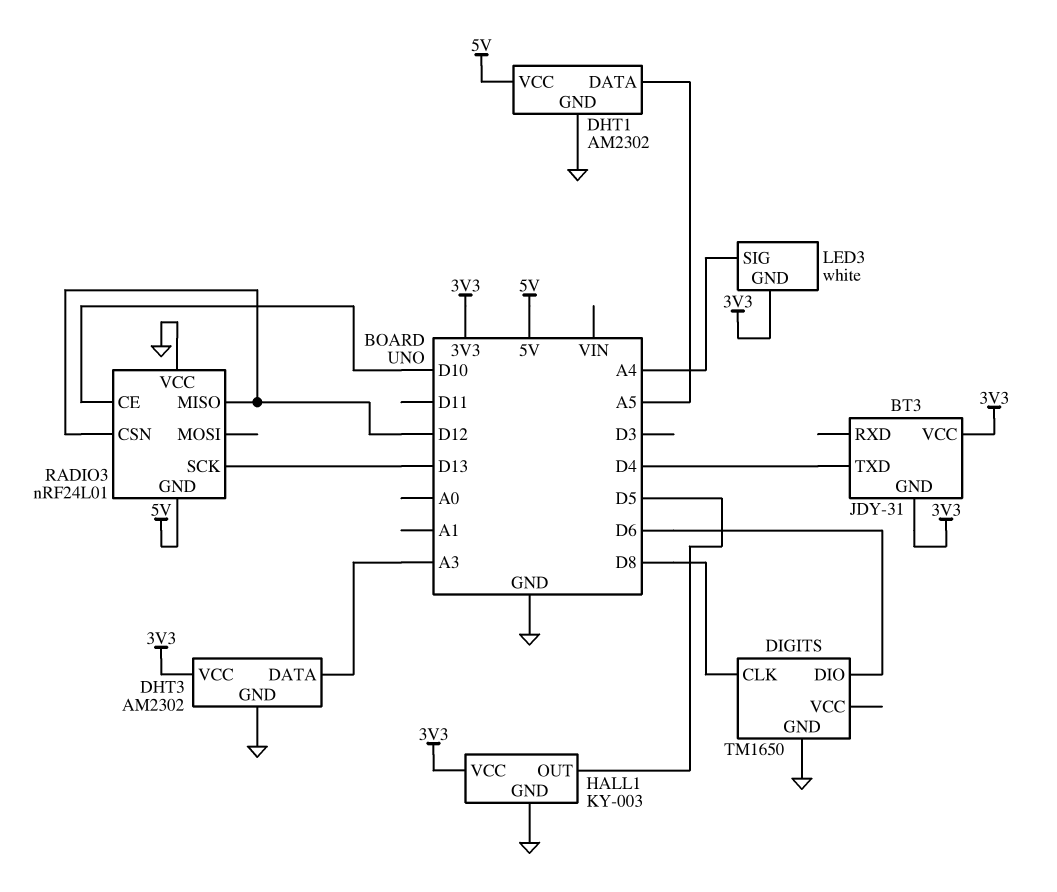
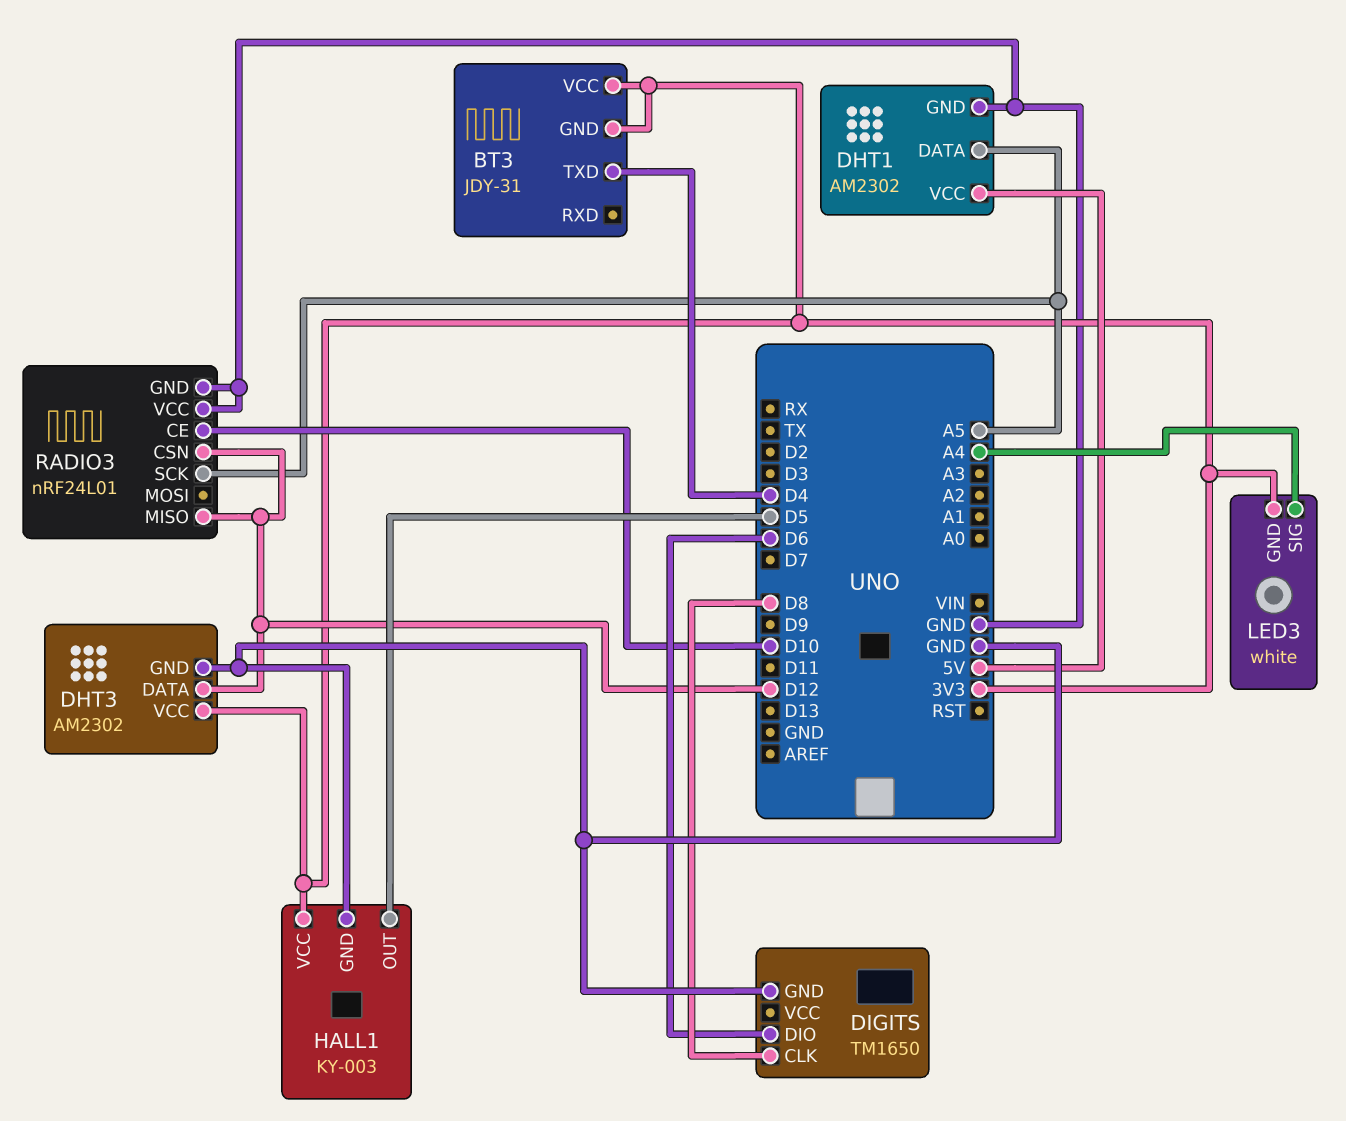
DHT3 pin DATA: A3 -> D12
RADIO3 pin GND: 5V -> GND
RADIO3 pin SCK: D13 -> A5

